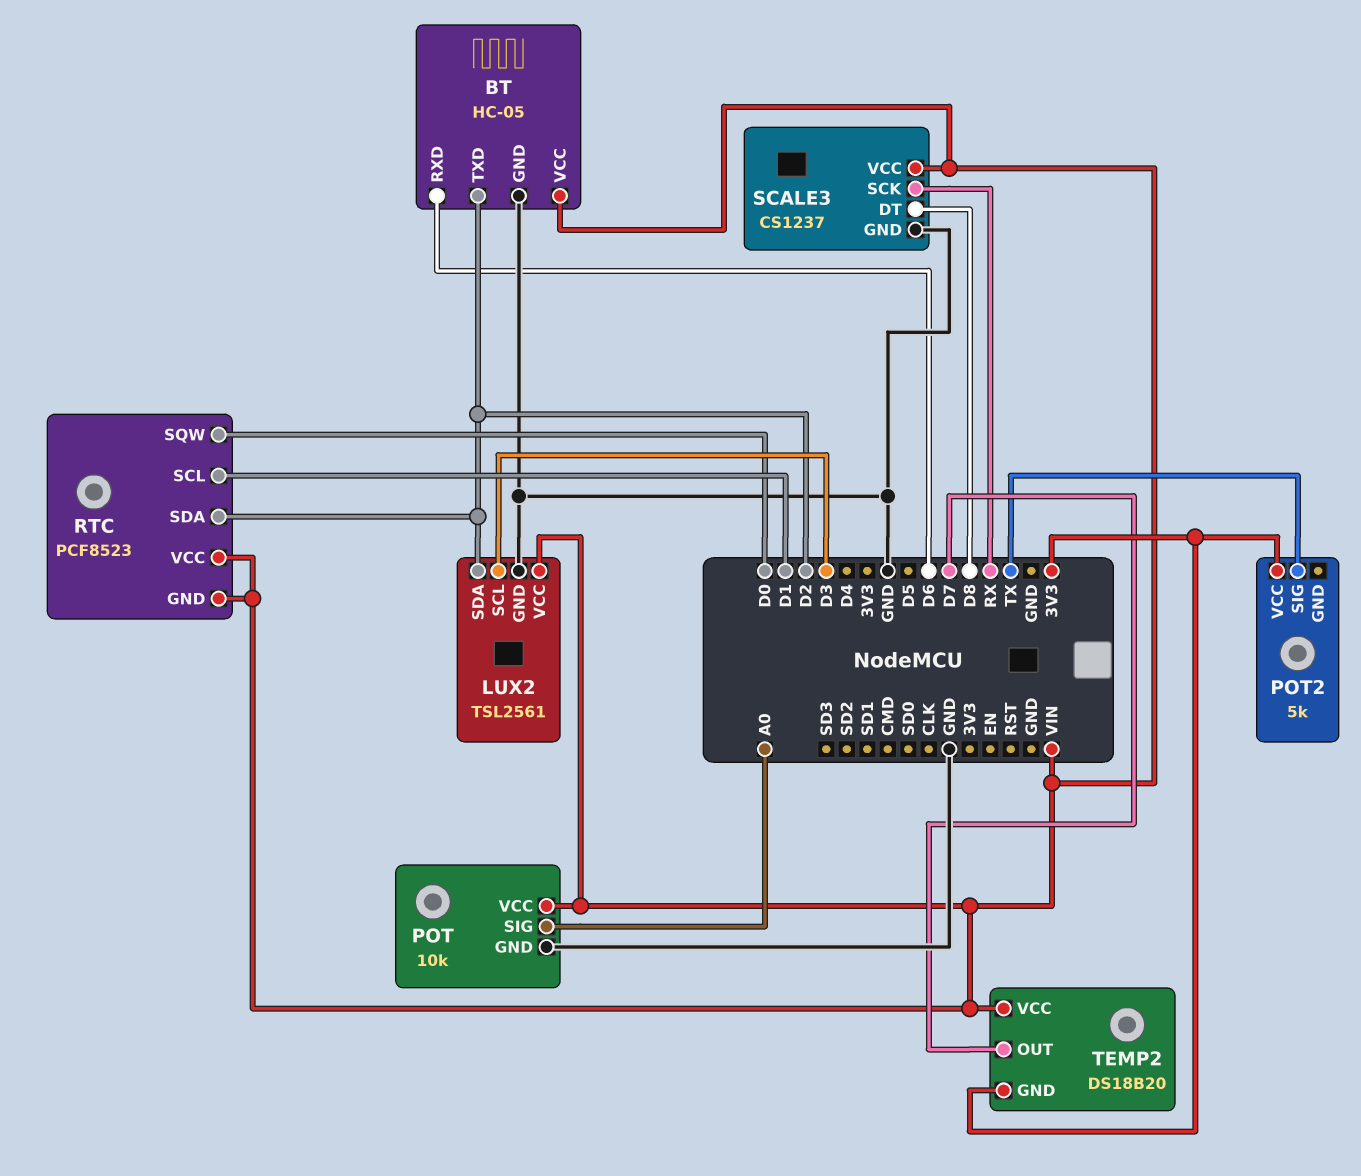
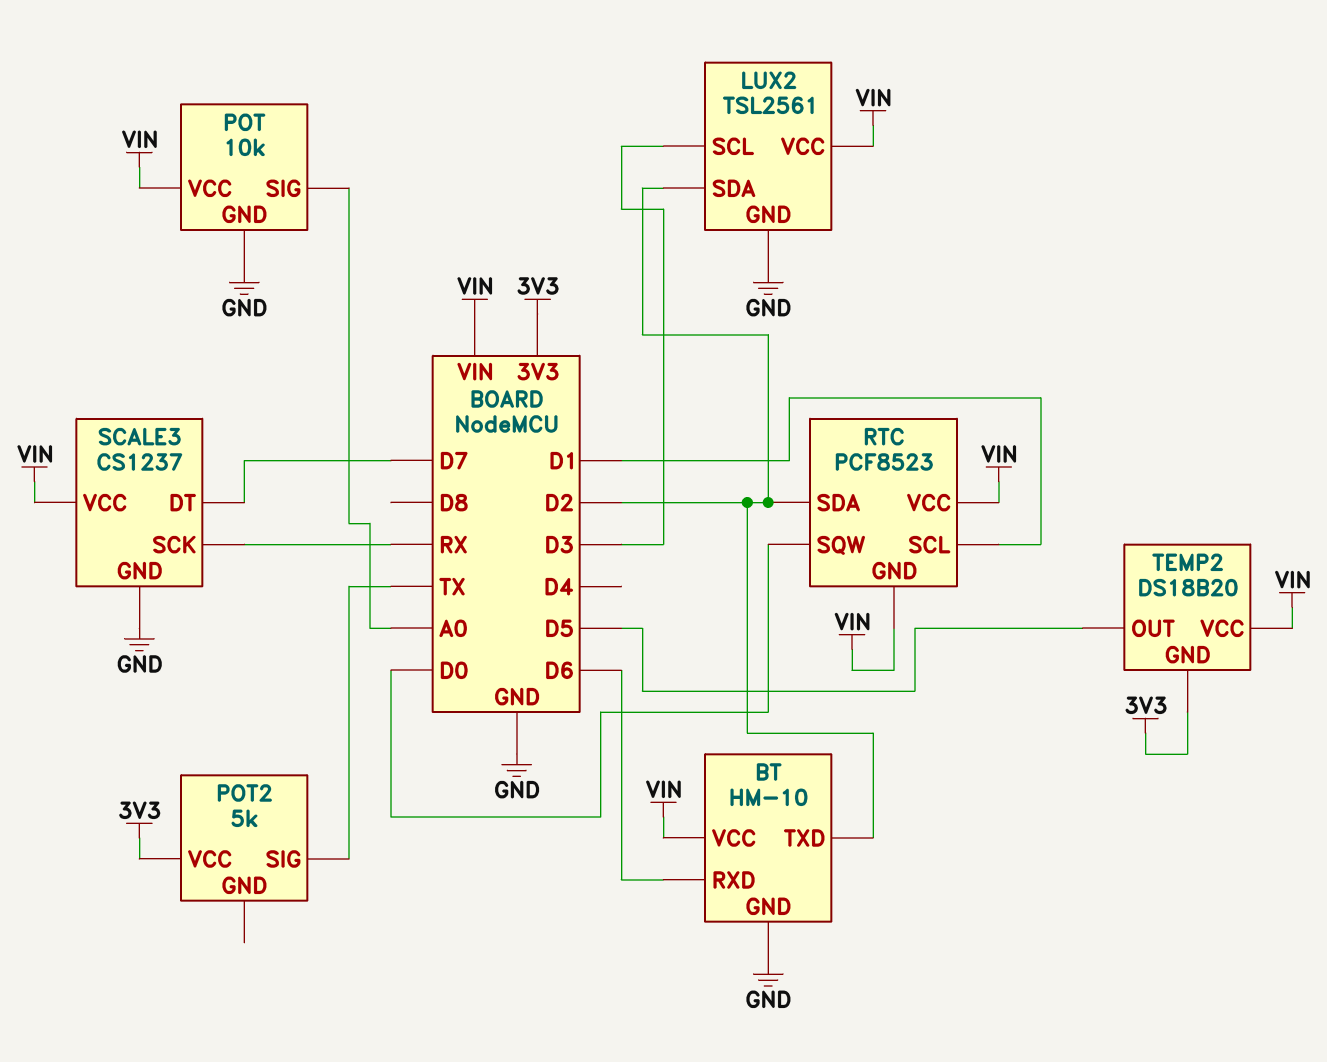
BT: HC-05 -> HM-10
SCALE3 pin DT: D8 -> D7
TEMP2 pin OUT: D7 -> D5

